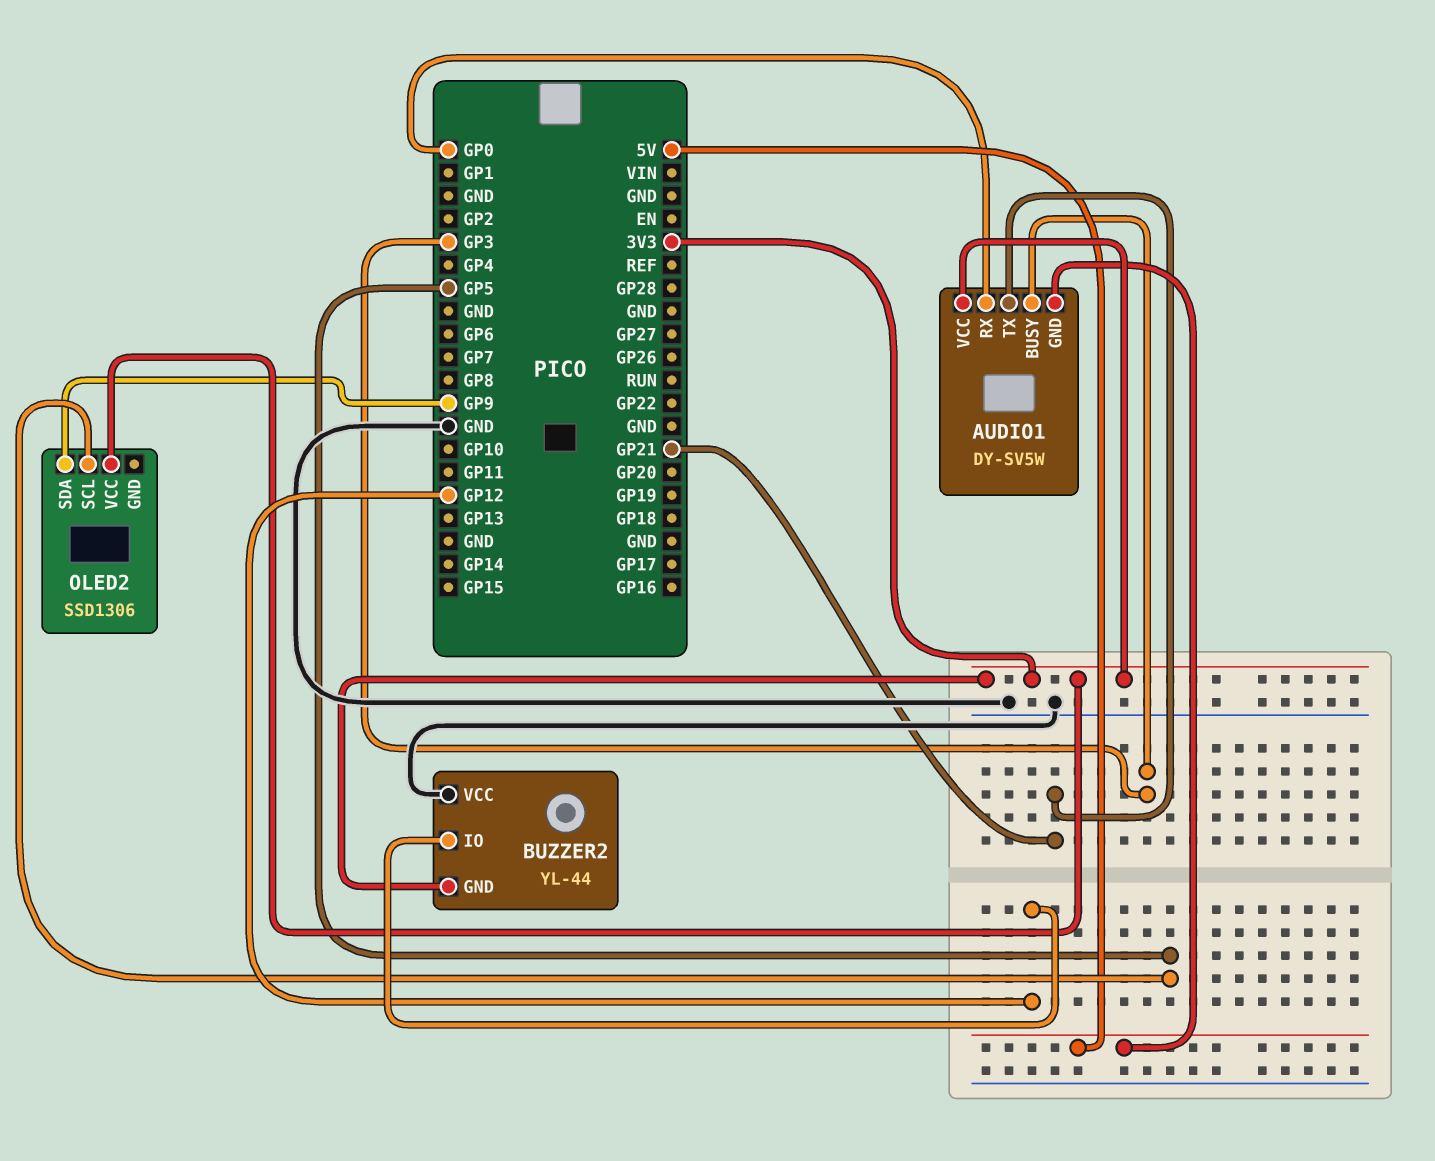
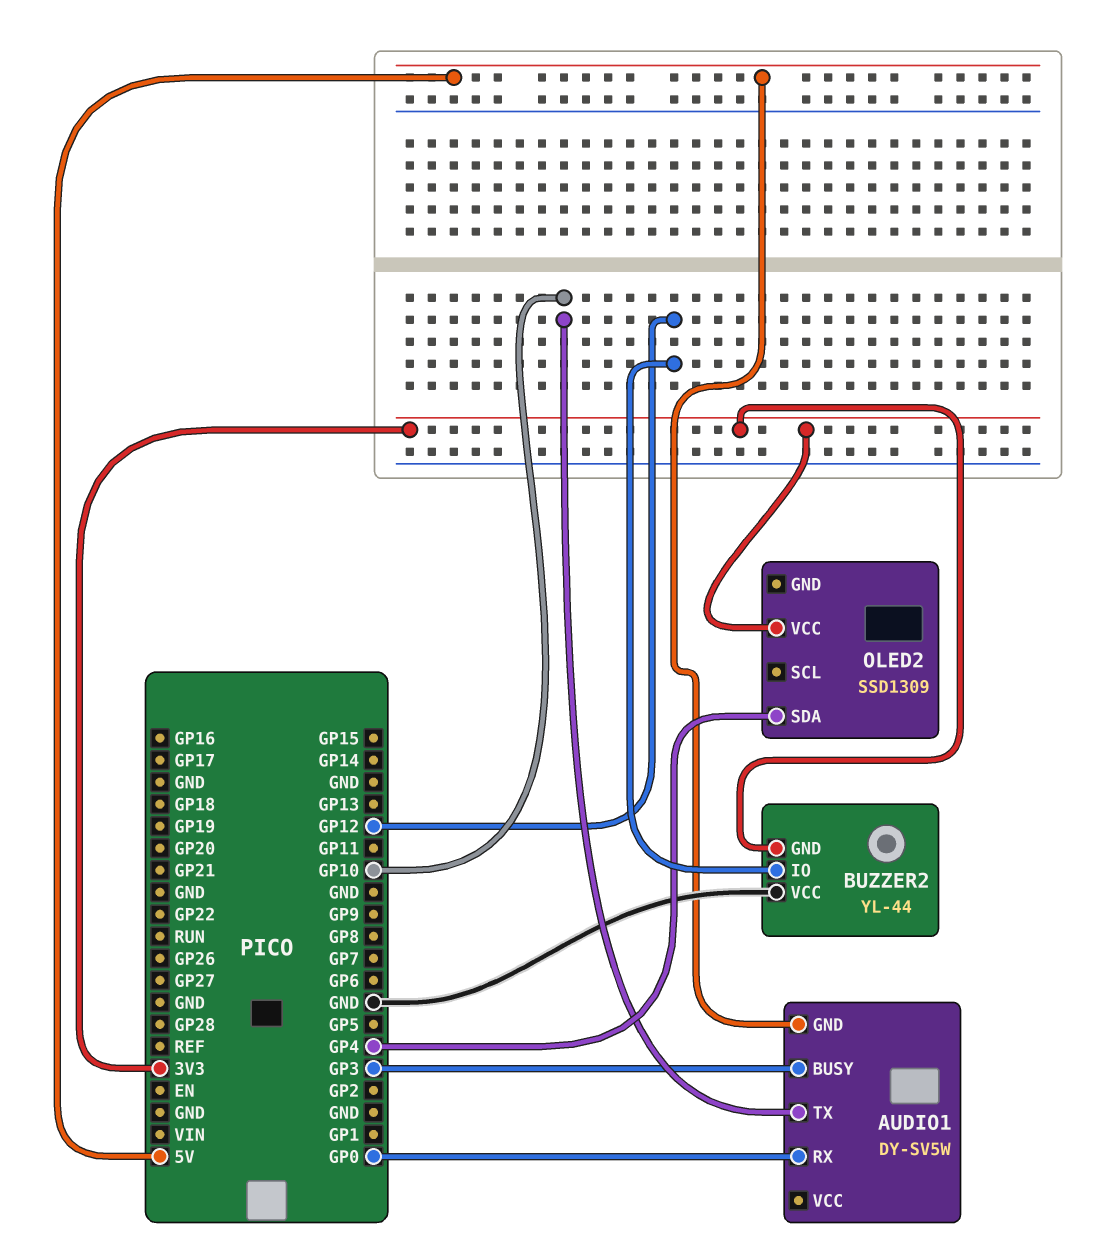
AUDIO1 pin TX: GP21 -> GP10
AUDIO1 pin VCC: 3V3 -> none
OLED2: SSD1306 -> SSD1309
OLED2 pin SCL: GP5 -> none
OLED2 pin SDA: GP9 -> GP4

